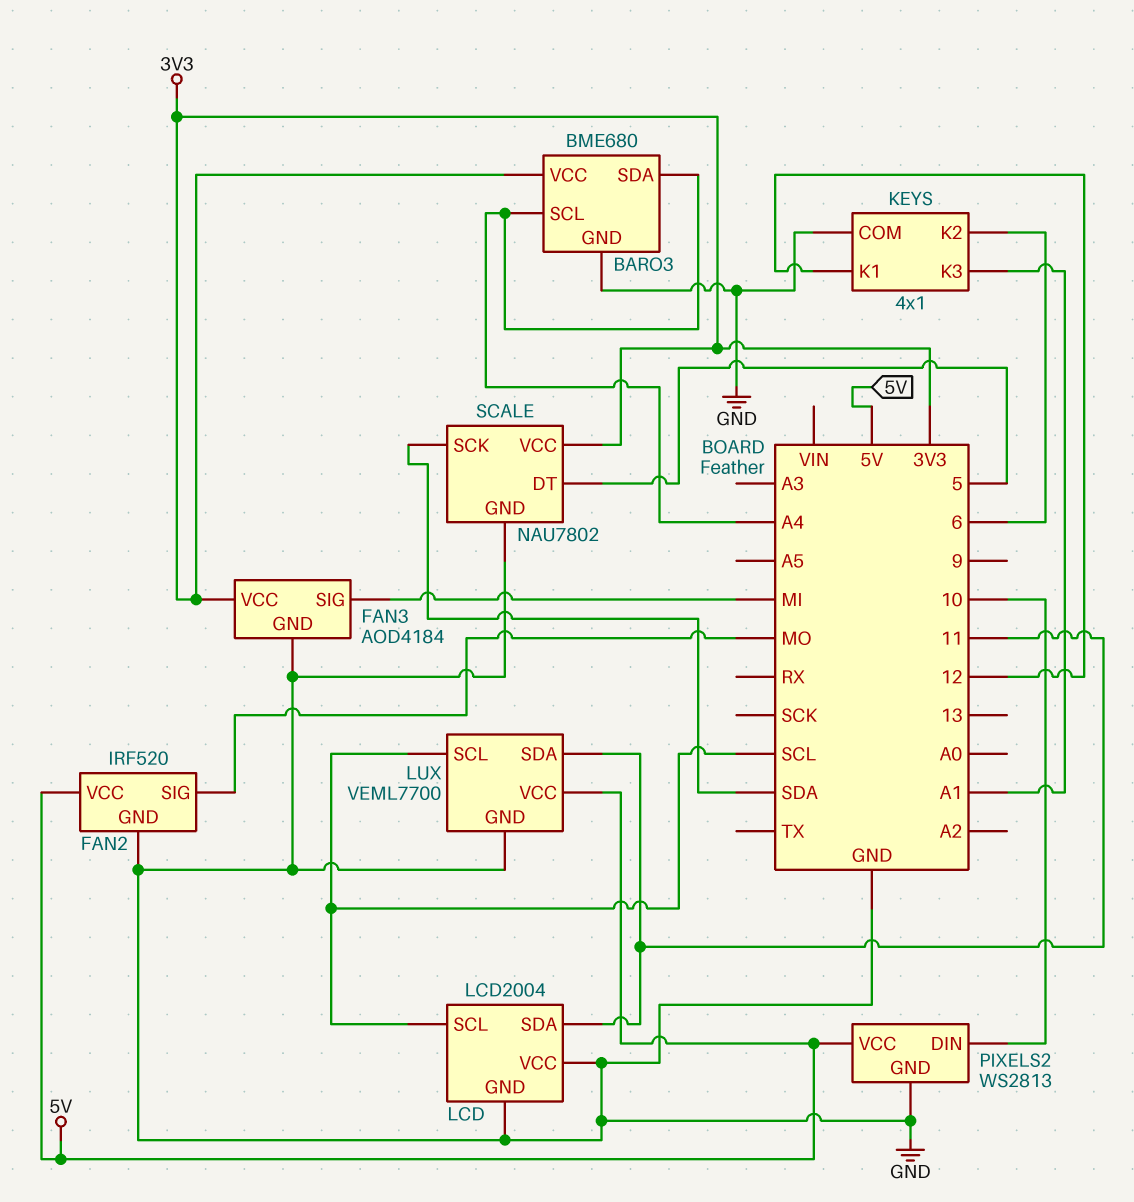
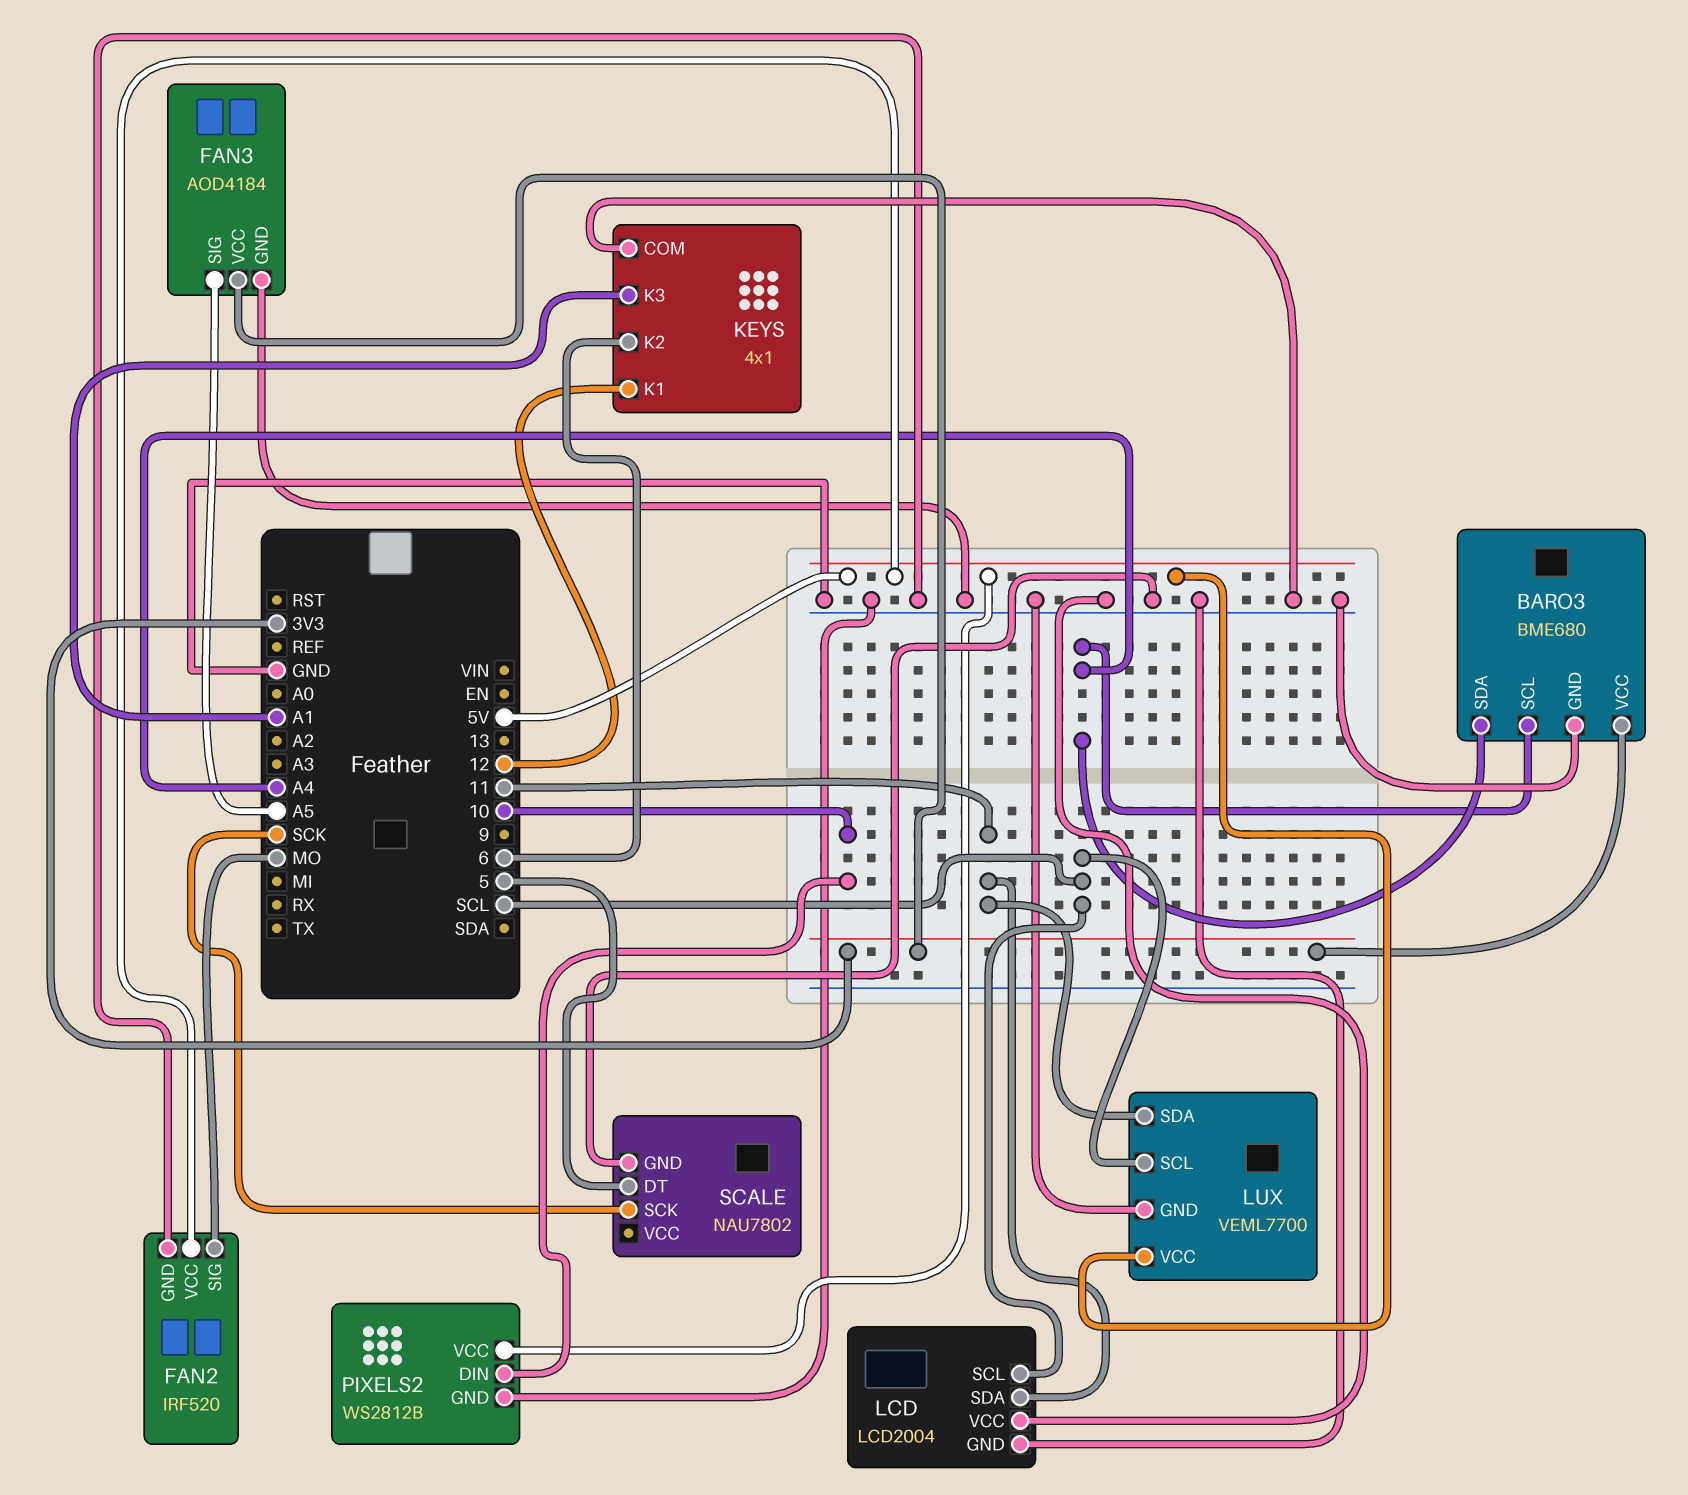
FAN3 pin SIG: MI -> A5
PIXELS2: WS2813 -> WS2812B
SCALE pin SCK: SDA -> SCK
SCALE pin VCC: 3V3 -> none

